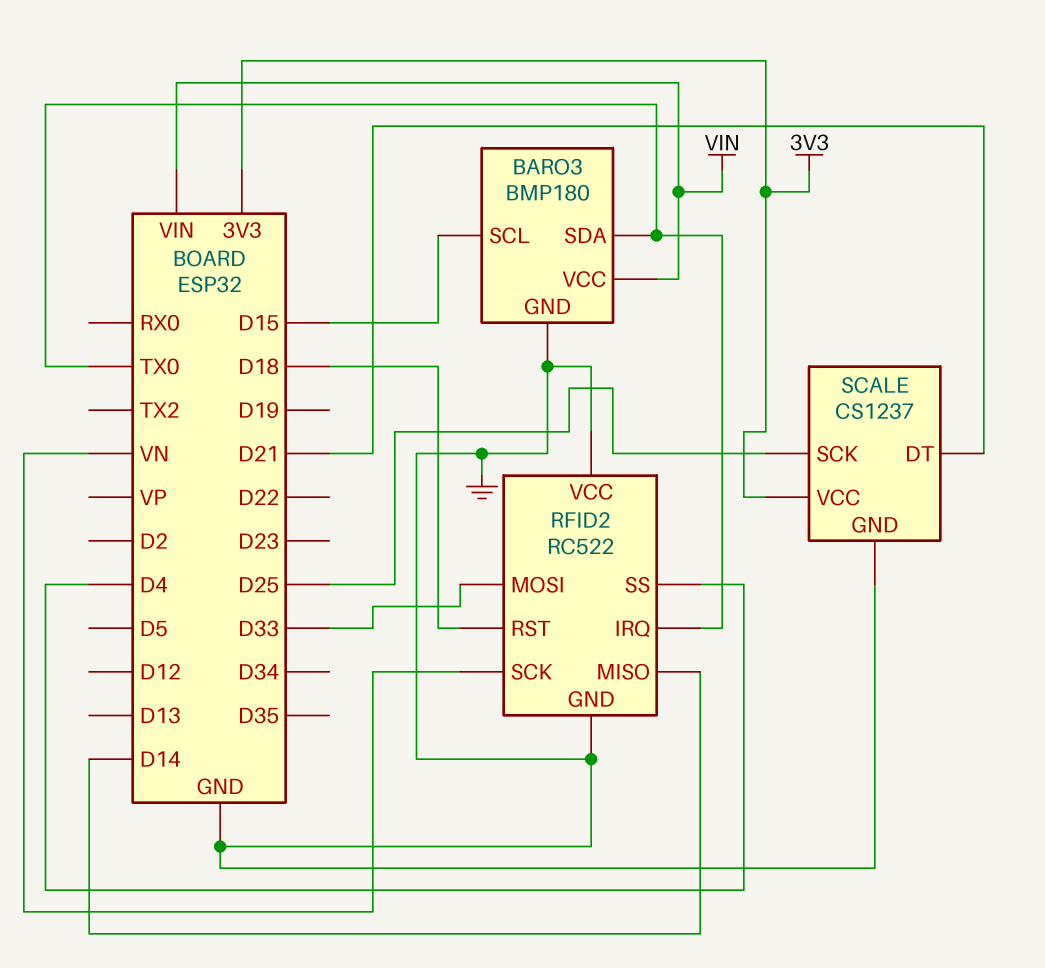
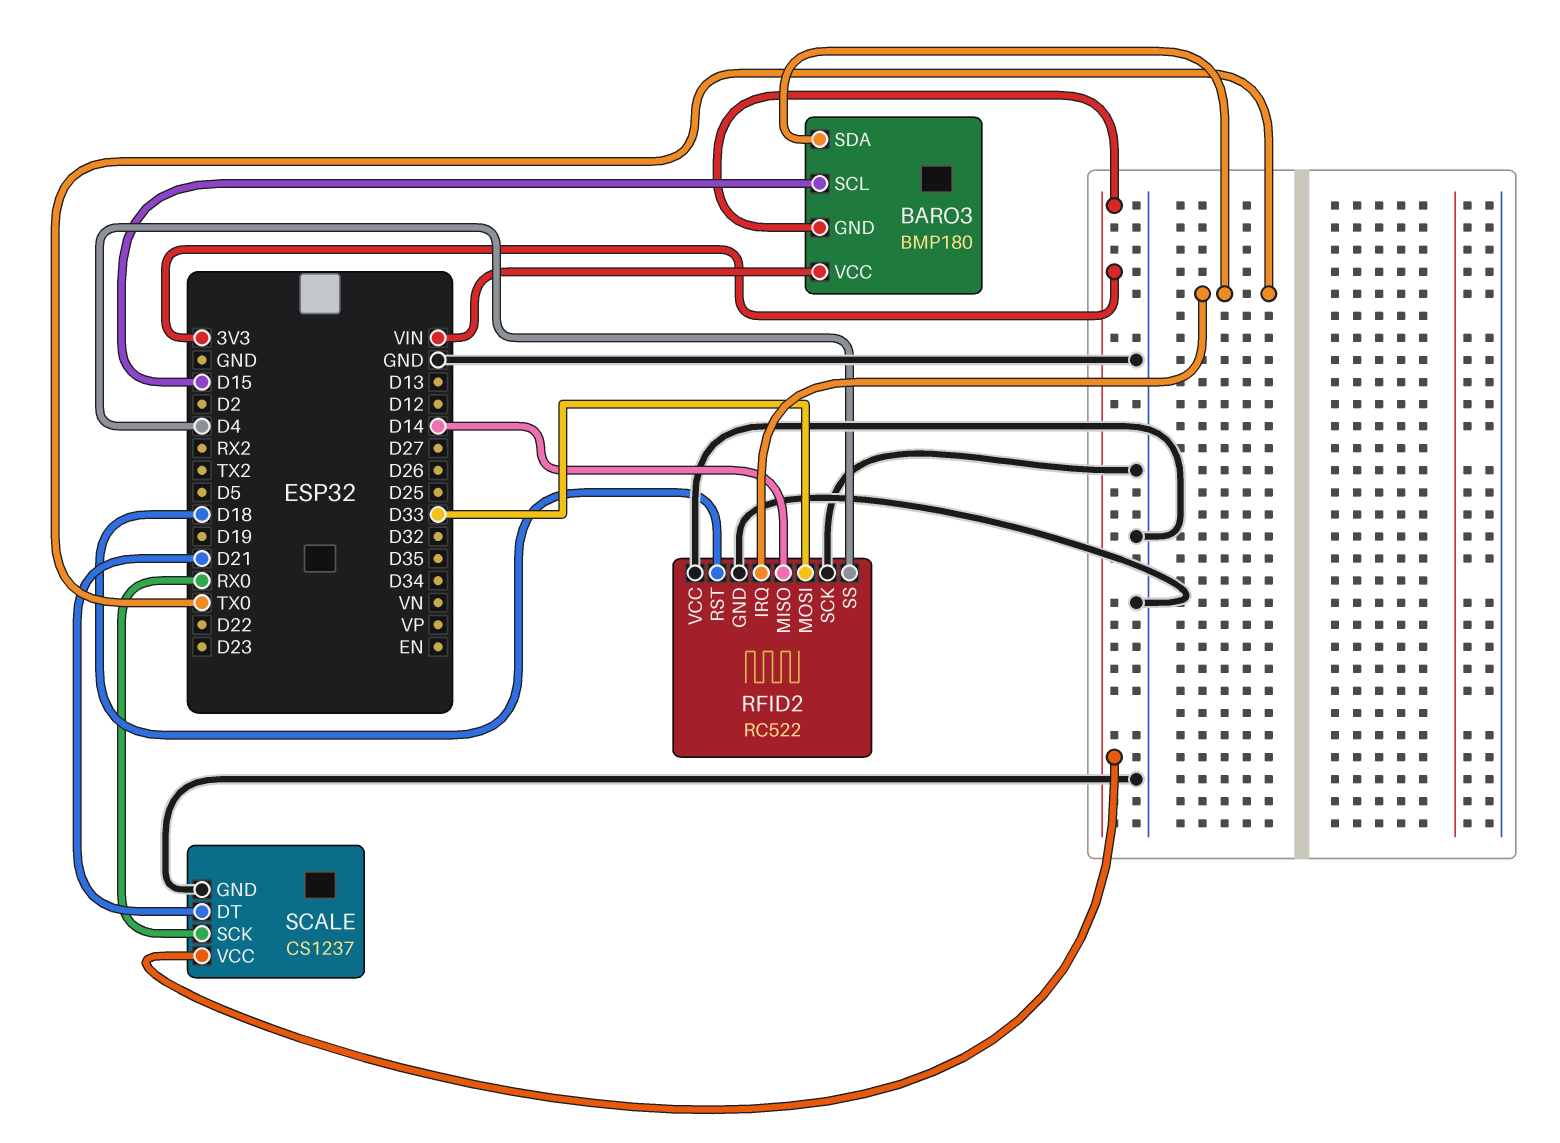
BARO3 pin GND: GND -> 3V3
RFID2 pin SCK: VN -> GND
SCALE pin SCK: D25 -> RX0

